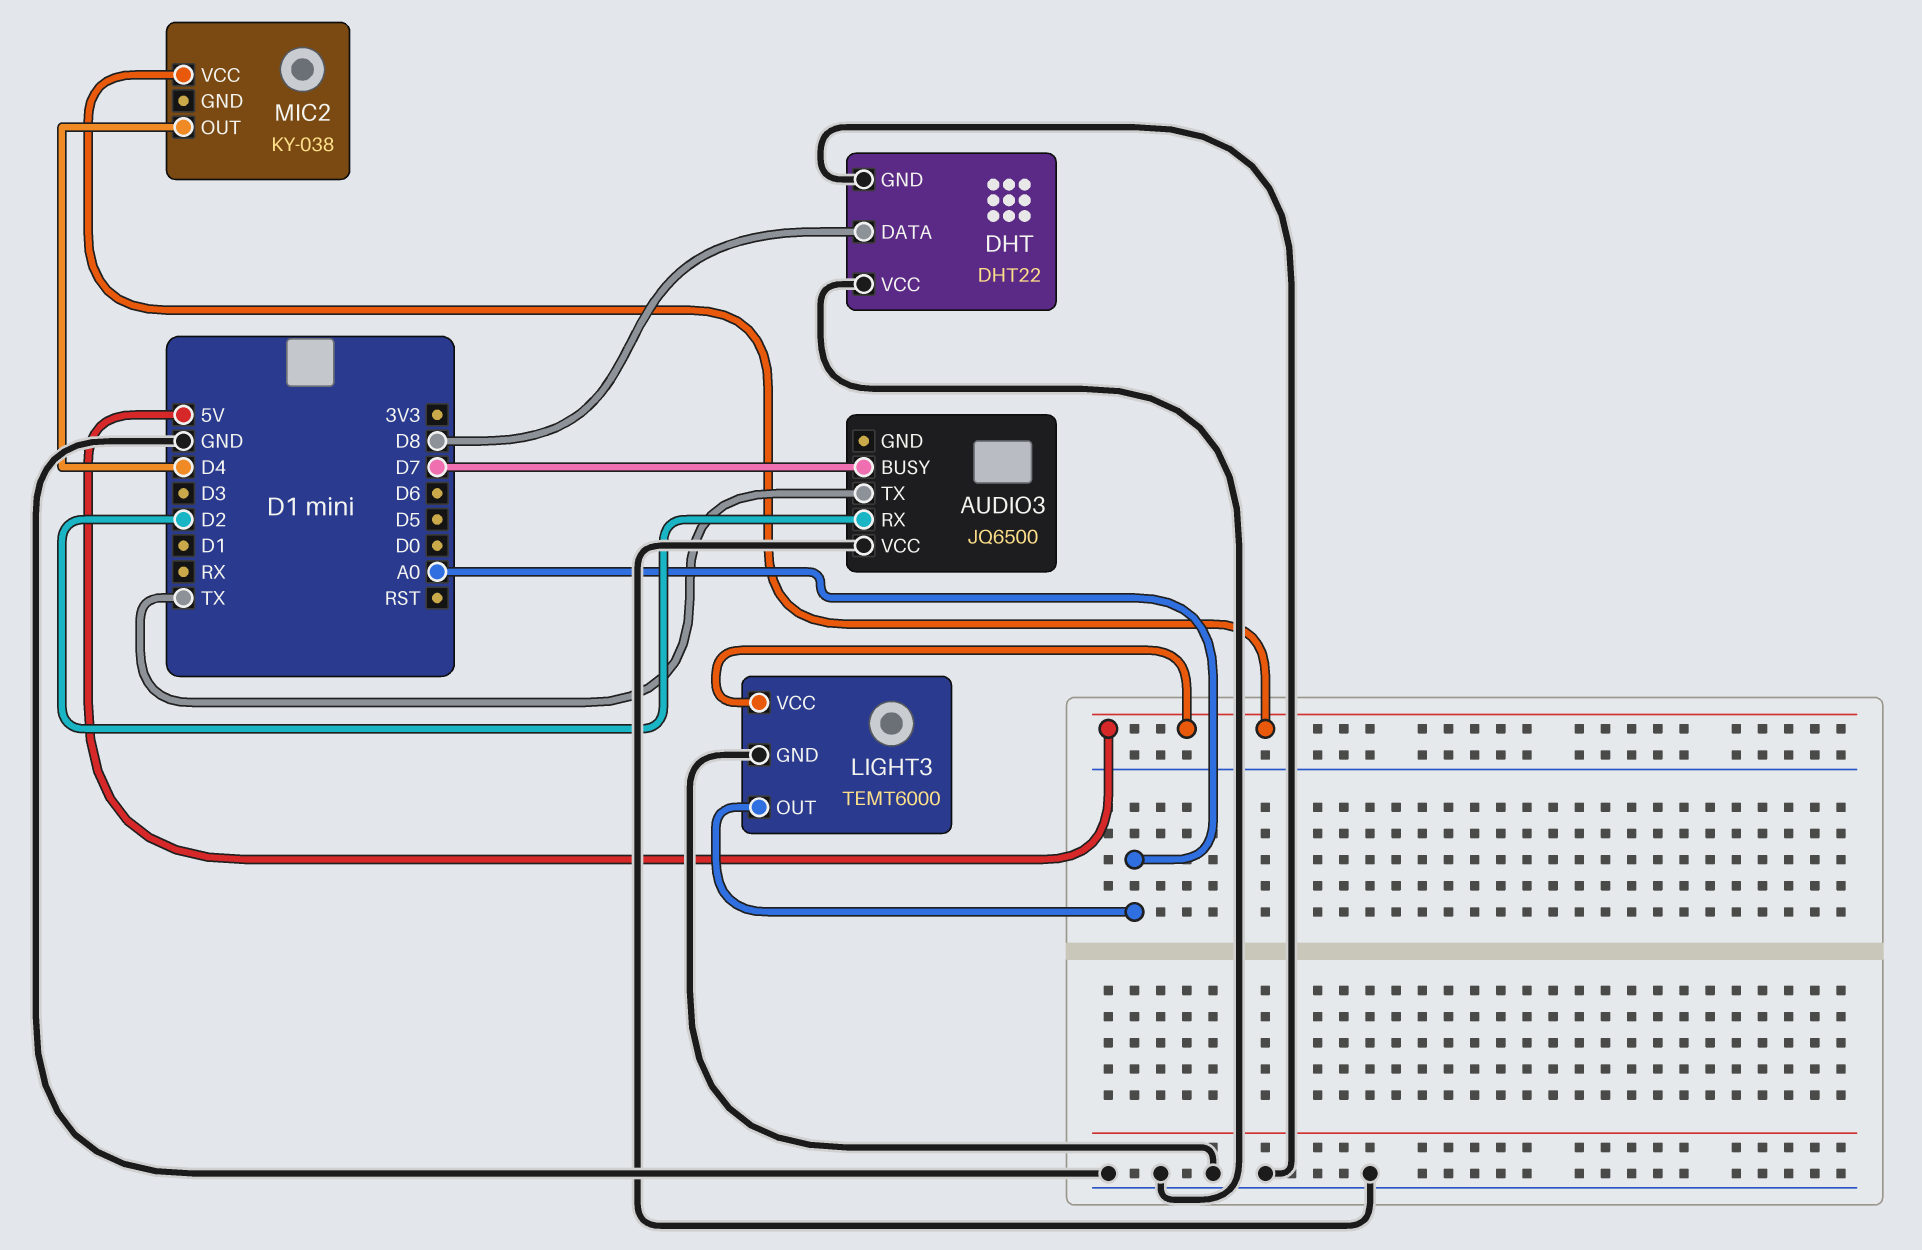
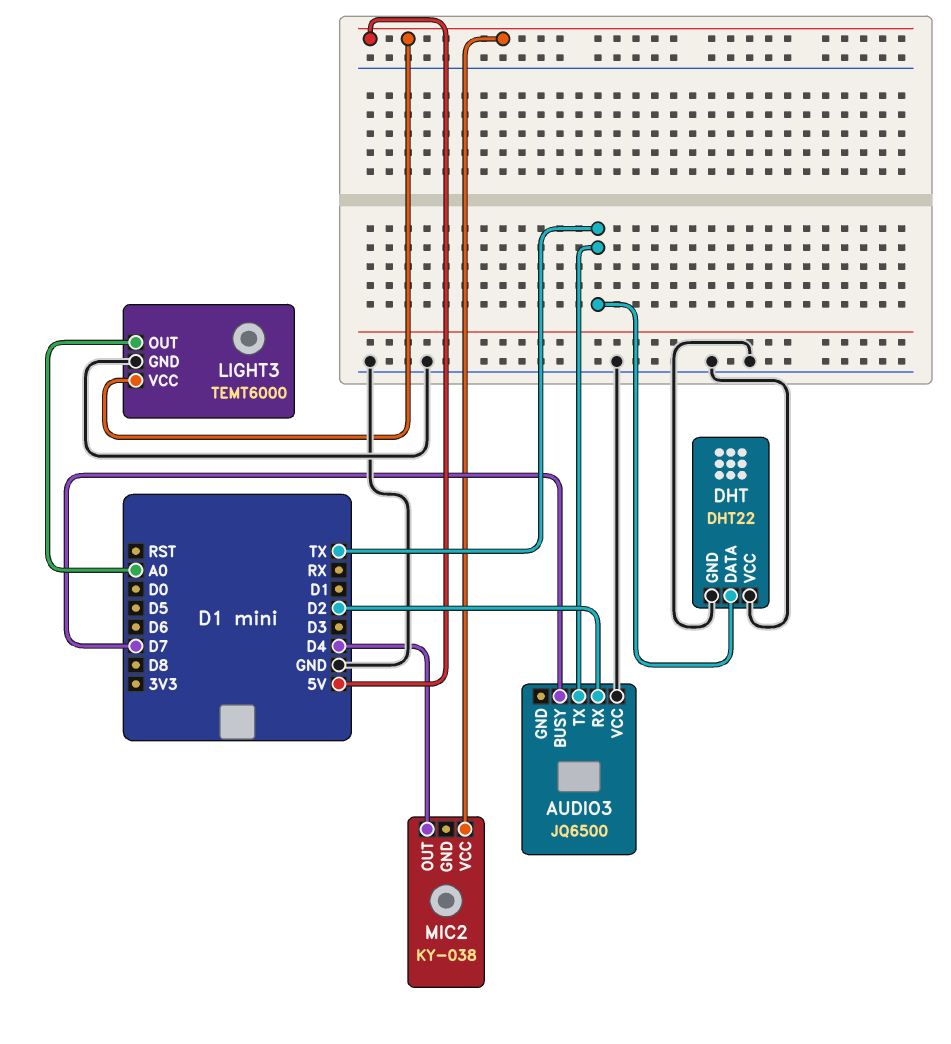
DHT pin DATA: D8 -> TX

